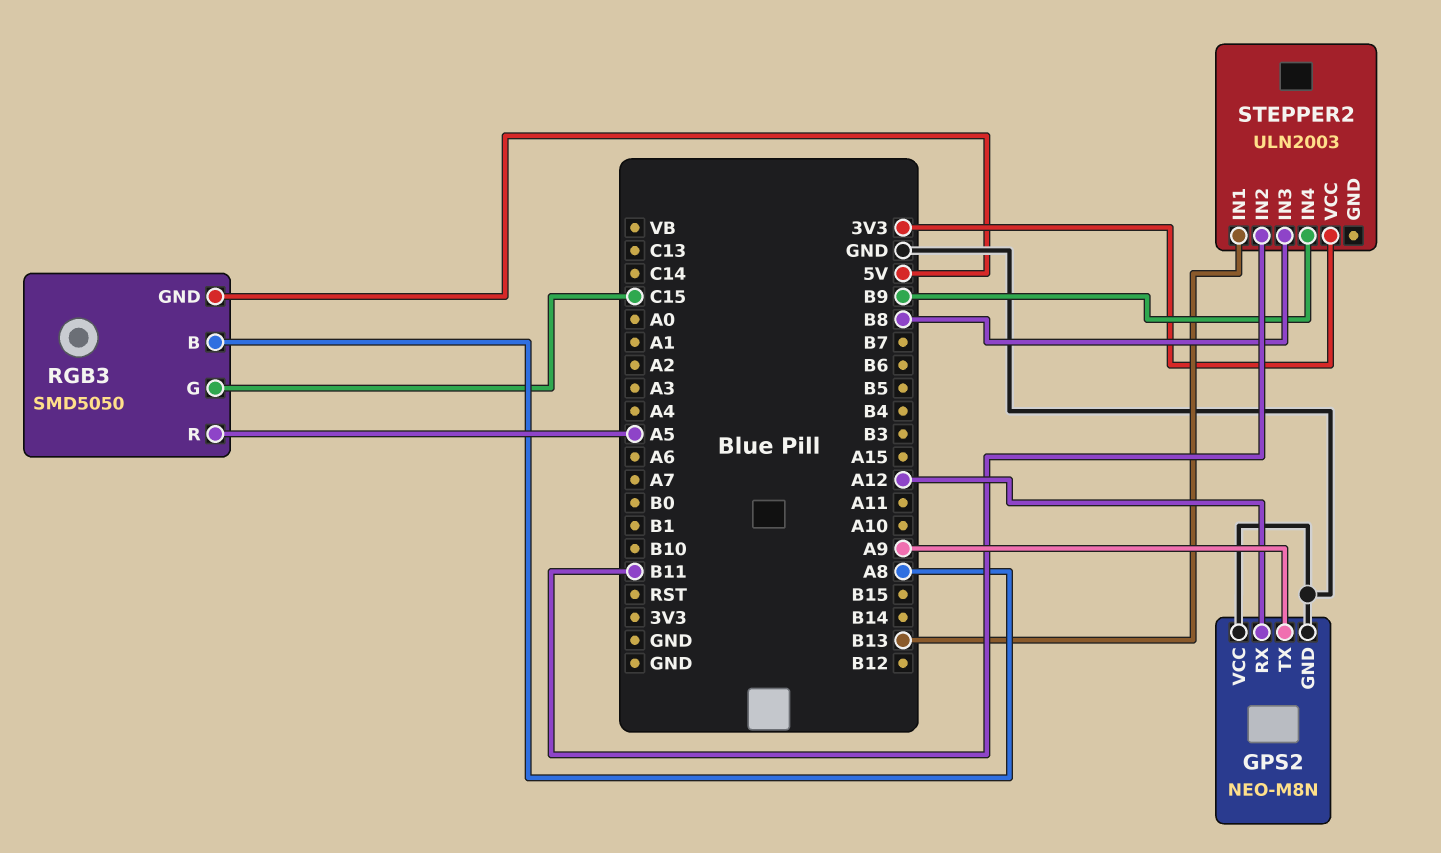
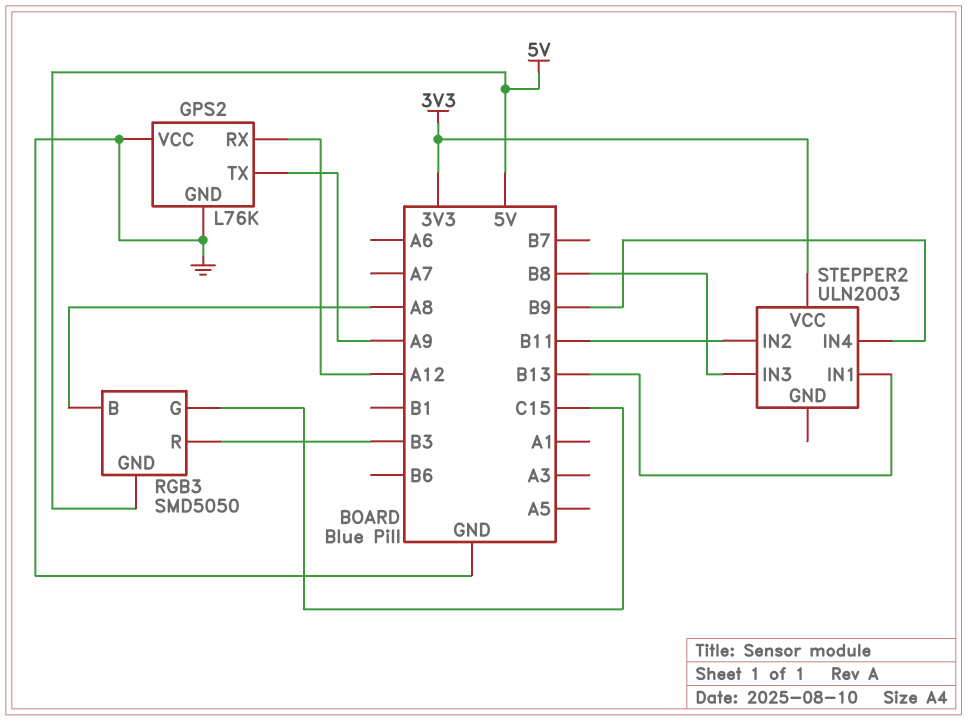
GPS2: NEO-M8N -> L76K
RGB3 pin R: A5 -> B3

